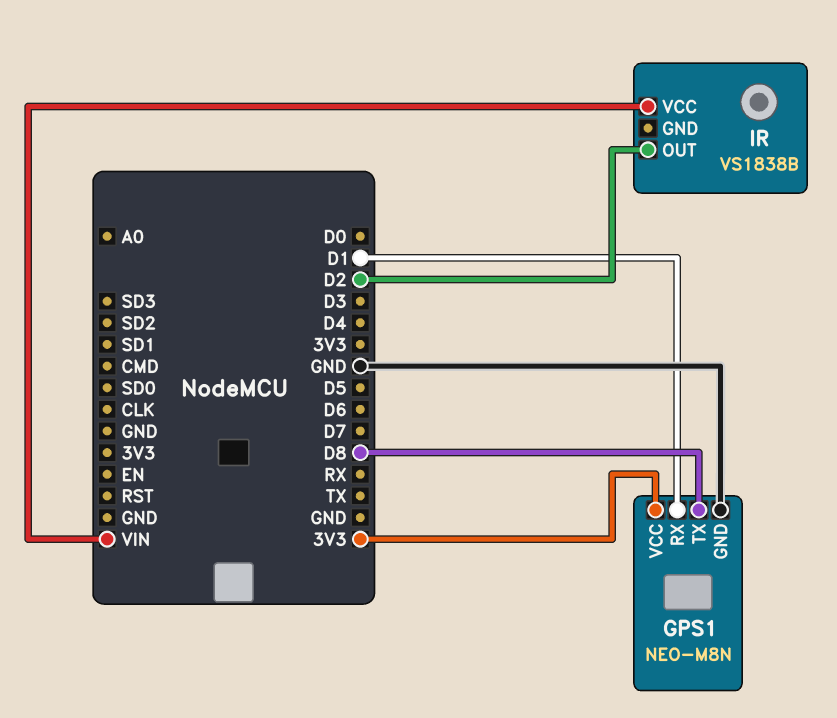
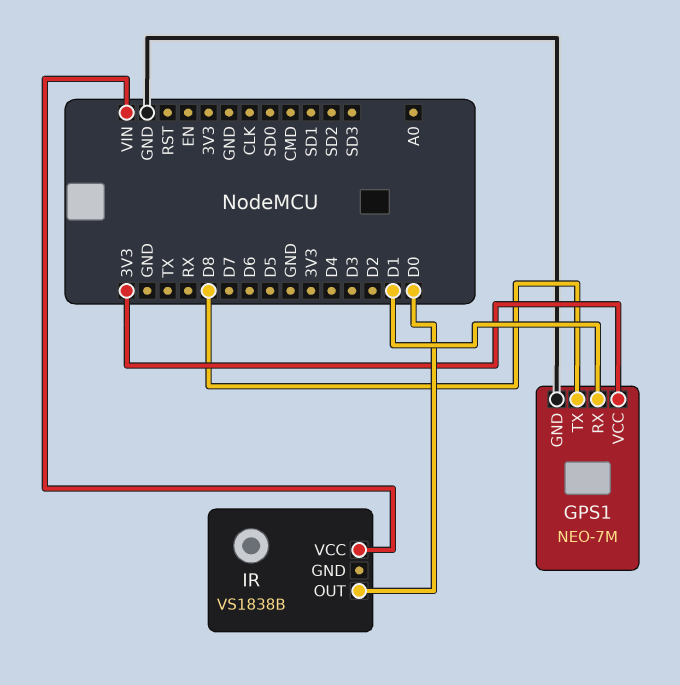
GPS1: NEO-M8N -> NEO-7M
IR pin OUT: D2 -> D0

